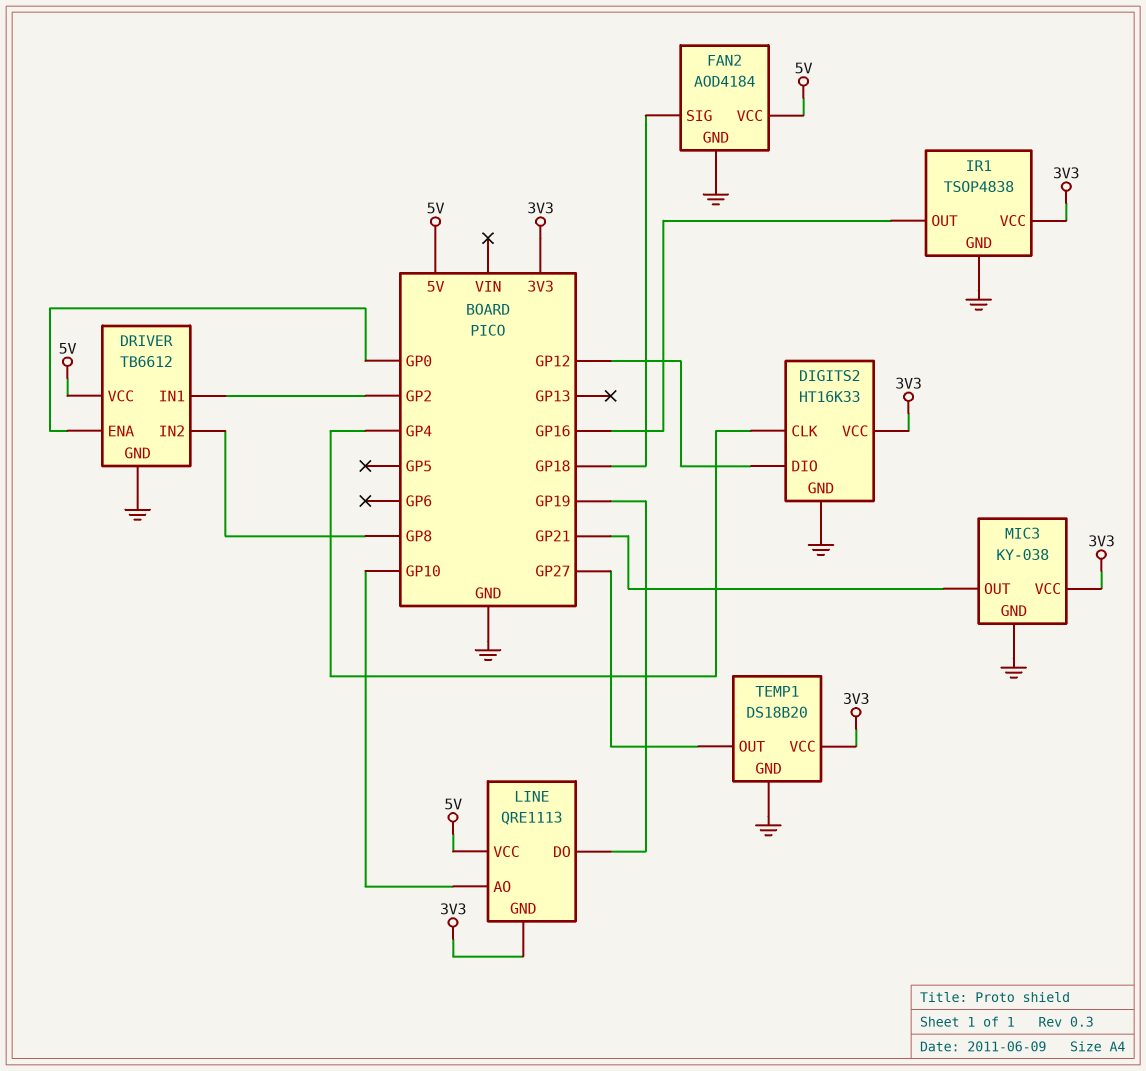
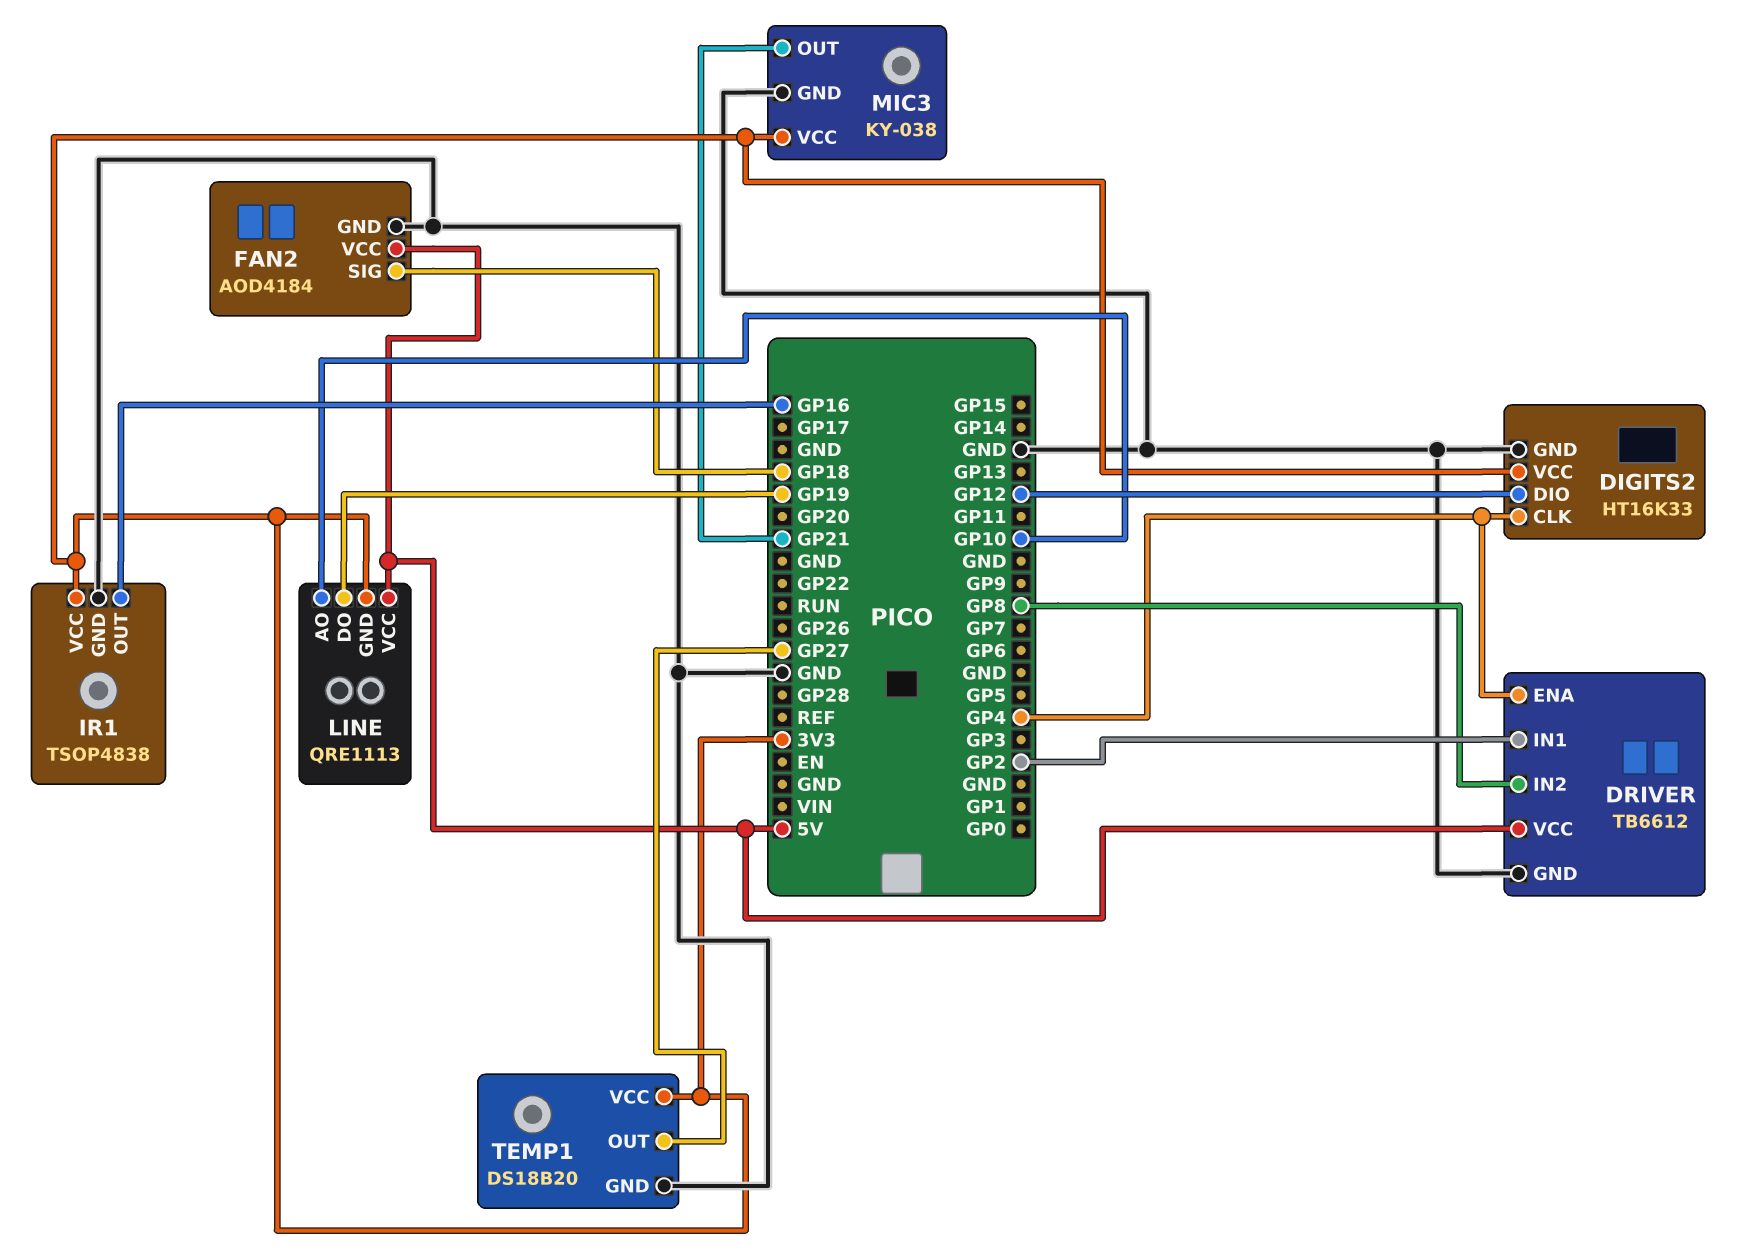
DRIVER pin ENA: GP0 -> GP4

